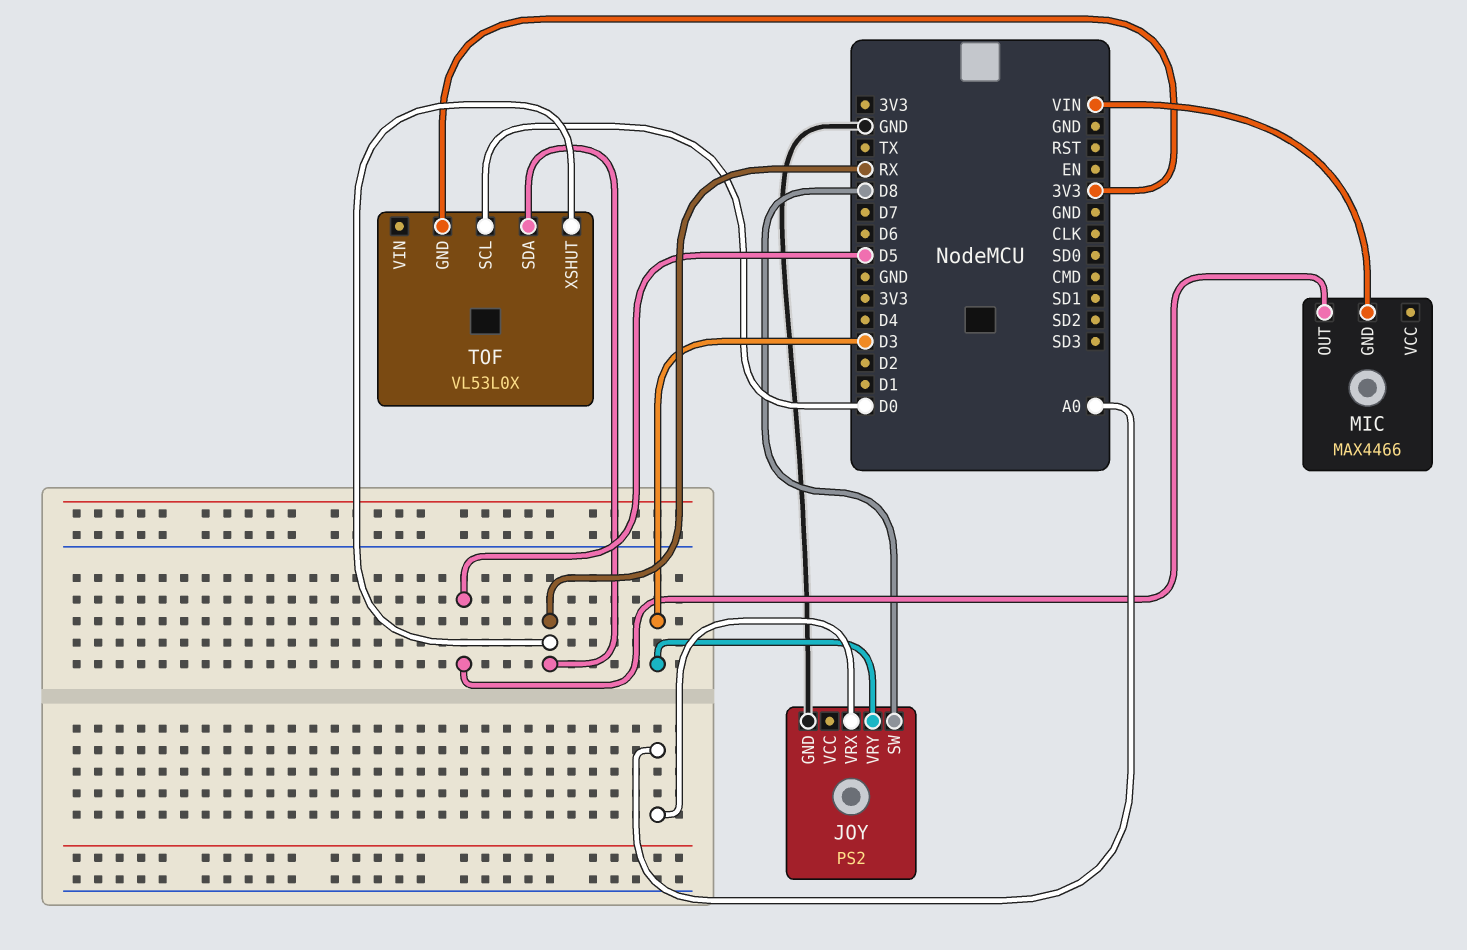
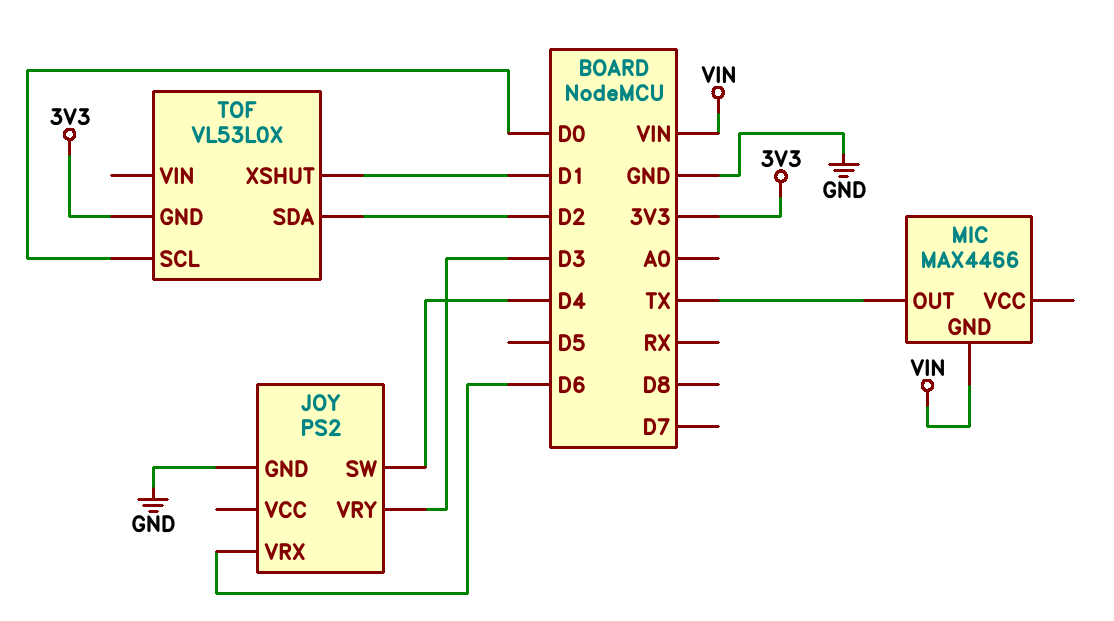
JOY pin SW: D8 -> D4
JOY pin VRX: A0 -> D6
MIC pin OUT: D5 -> TX
TOF pin SDA: RX -> D2
TOF pin XSHUT: RX -> D1

